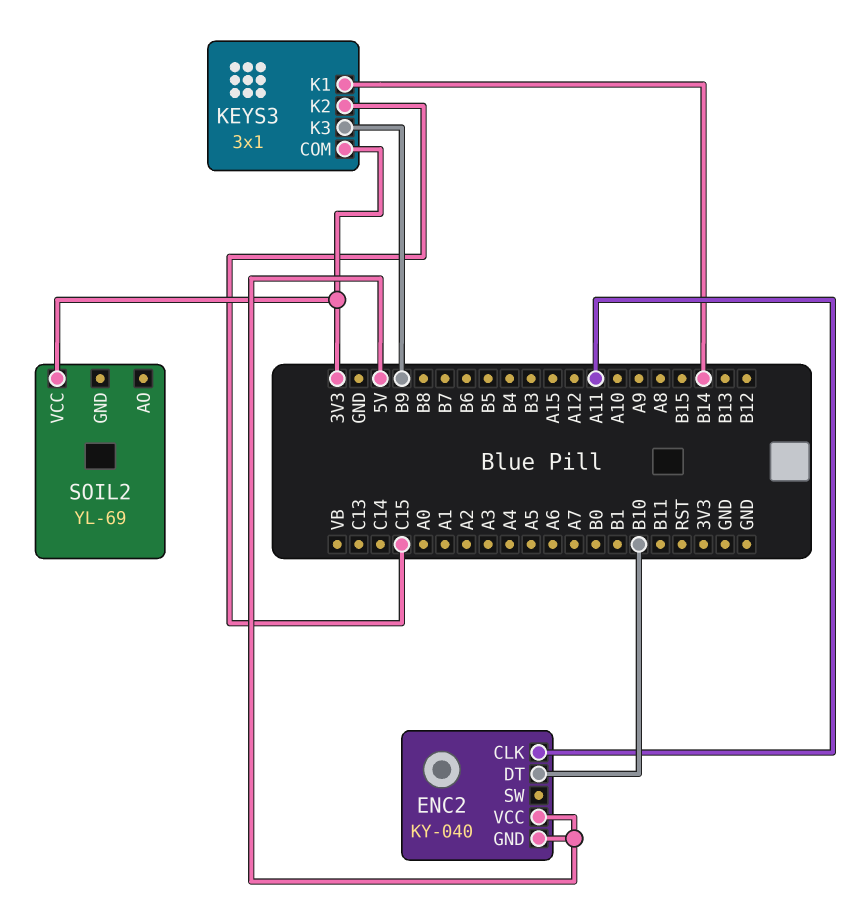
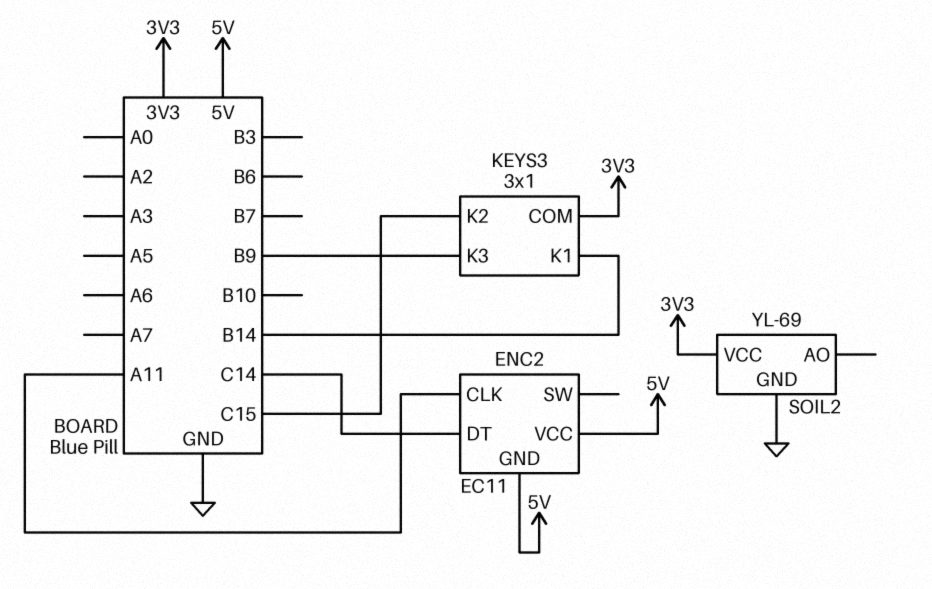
ENC2: KY-040 -> EC11
ENC2 pin DT: B10 -> C14
SOIL2 pin GND: none -> GND

